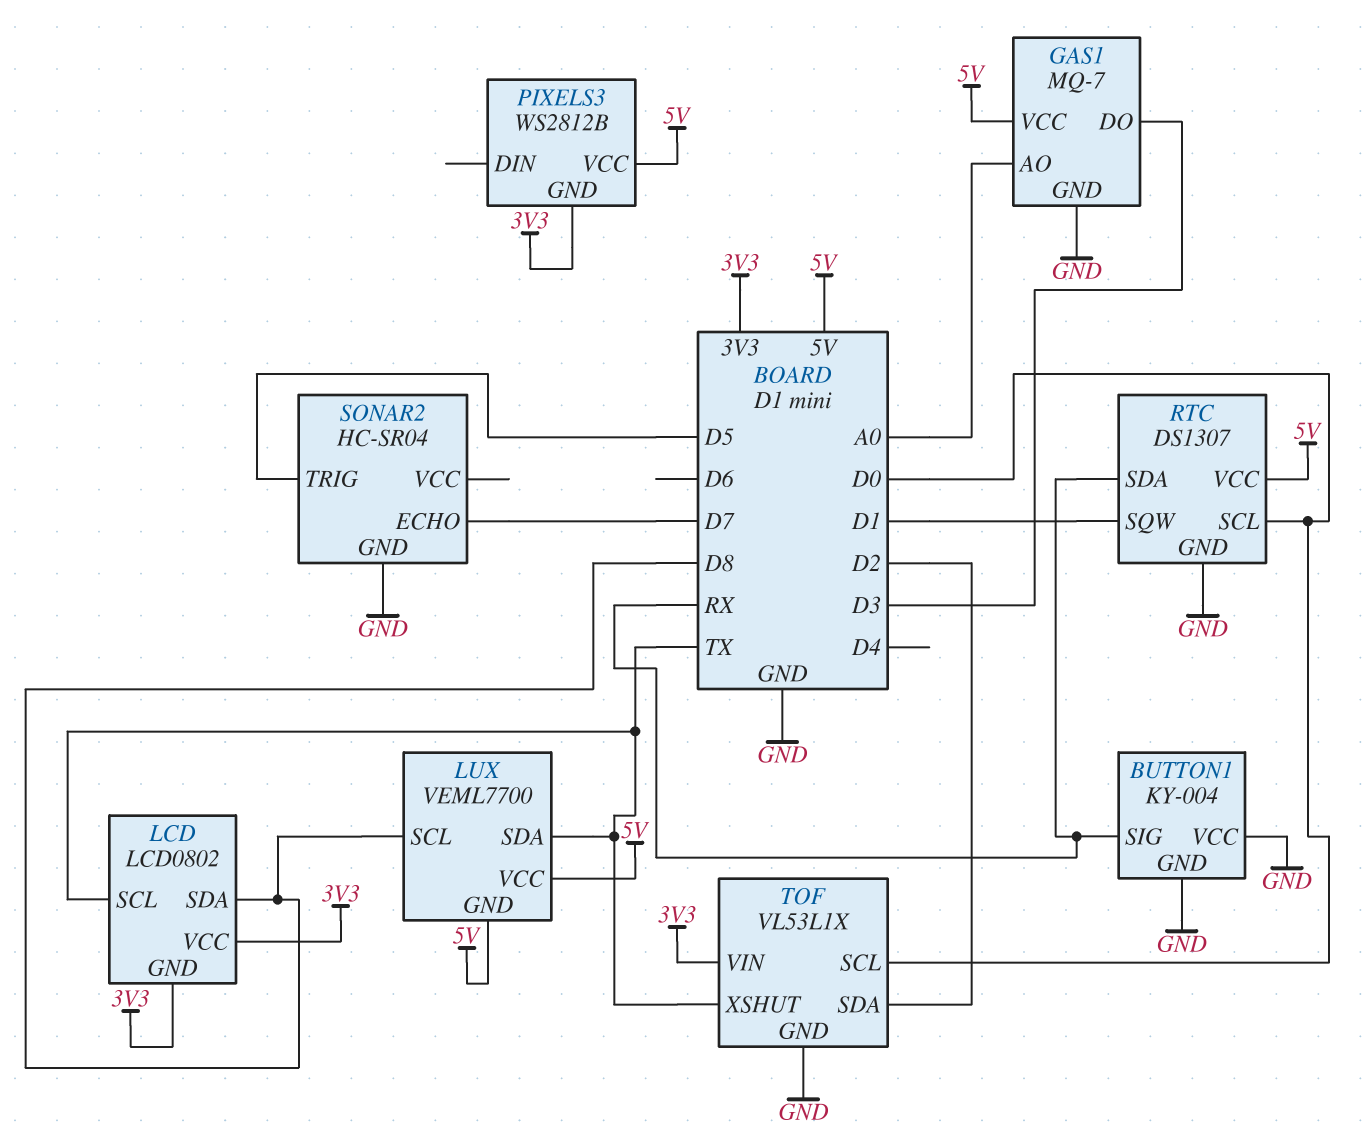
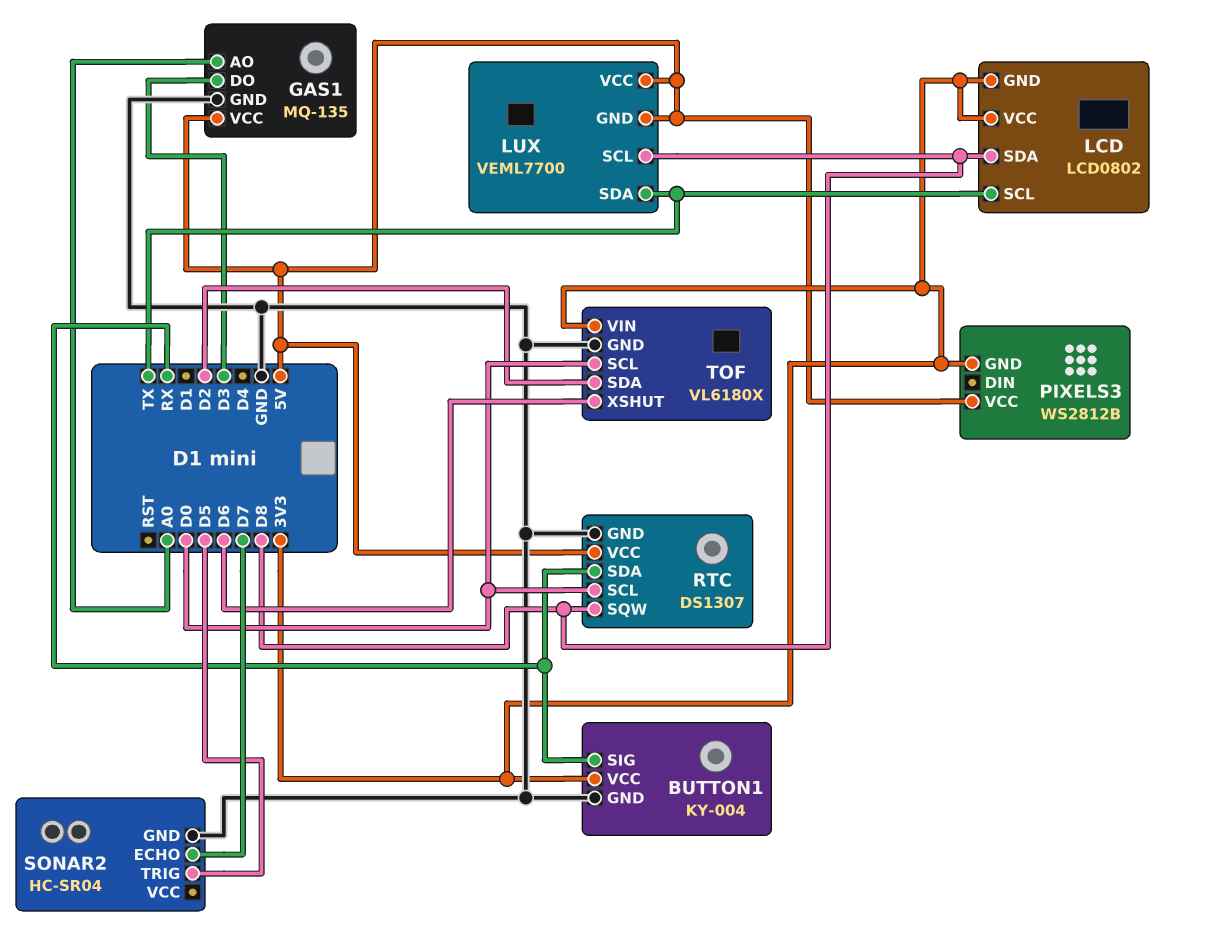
BUTTON1 pin VCC: GND -> 3V3
GAS1: MQ-7 -> MQ-135
RTC pin SQW: D1 -> D8
TOF: VL53L1X -> VL6180X
TOF pin XSHUT: TX -> D6

